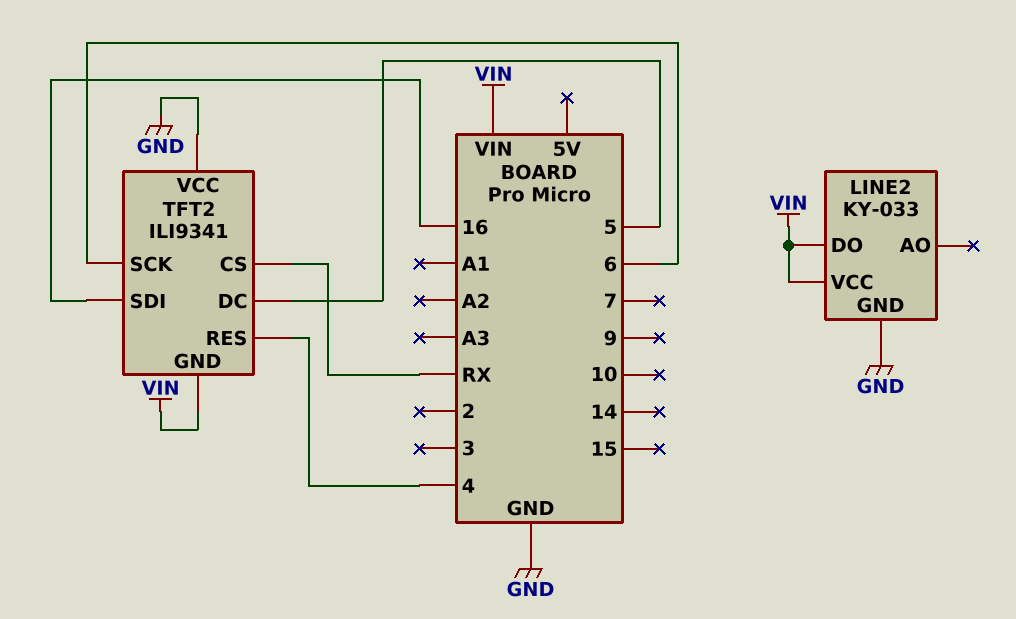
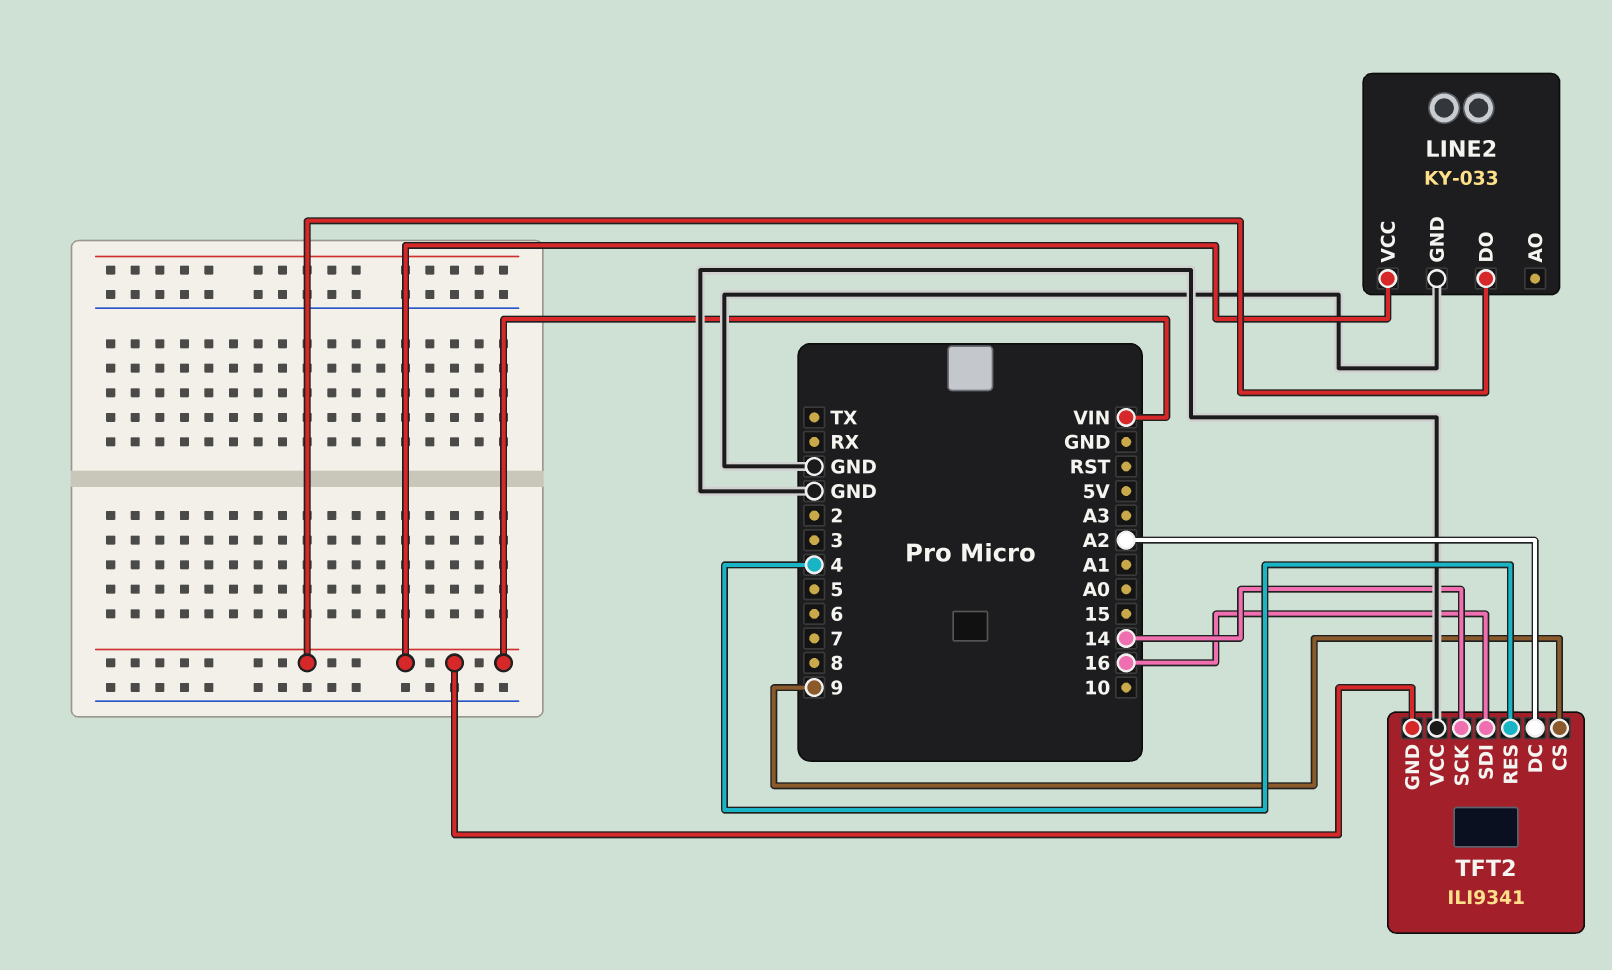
TFT2 pin CS: RX -> 9
TFT2 pin DC: 5 -> A2
TFT2 pin SCK: 6 -> 14

